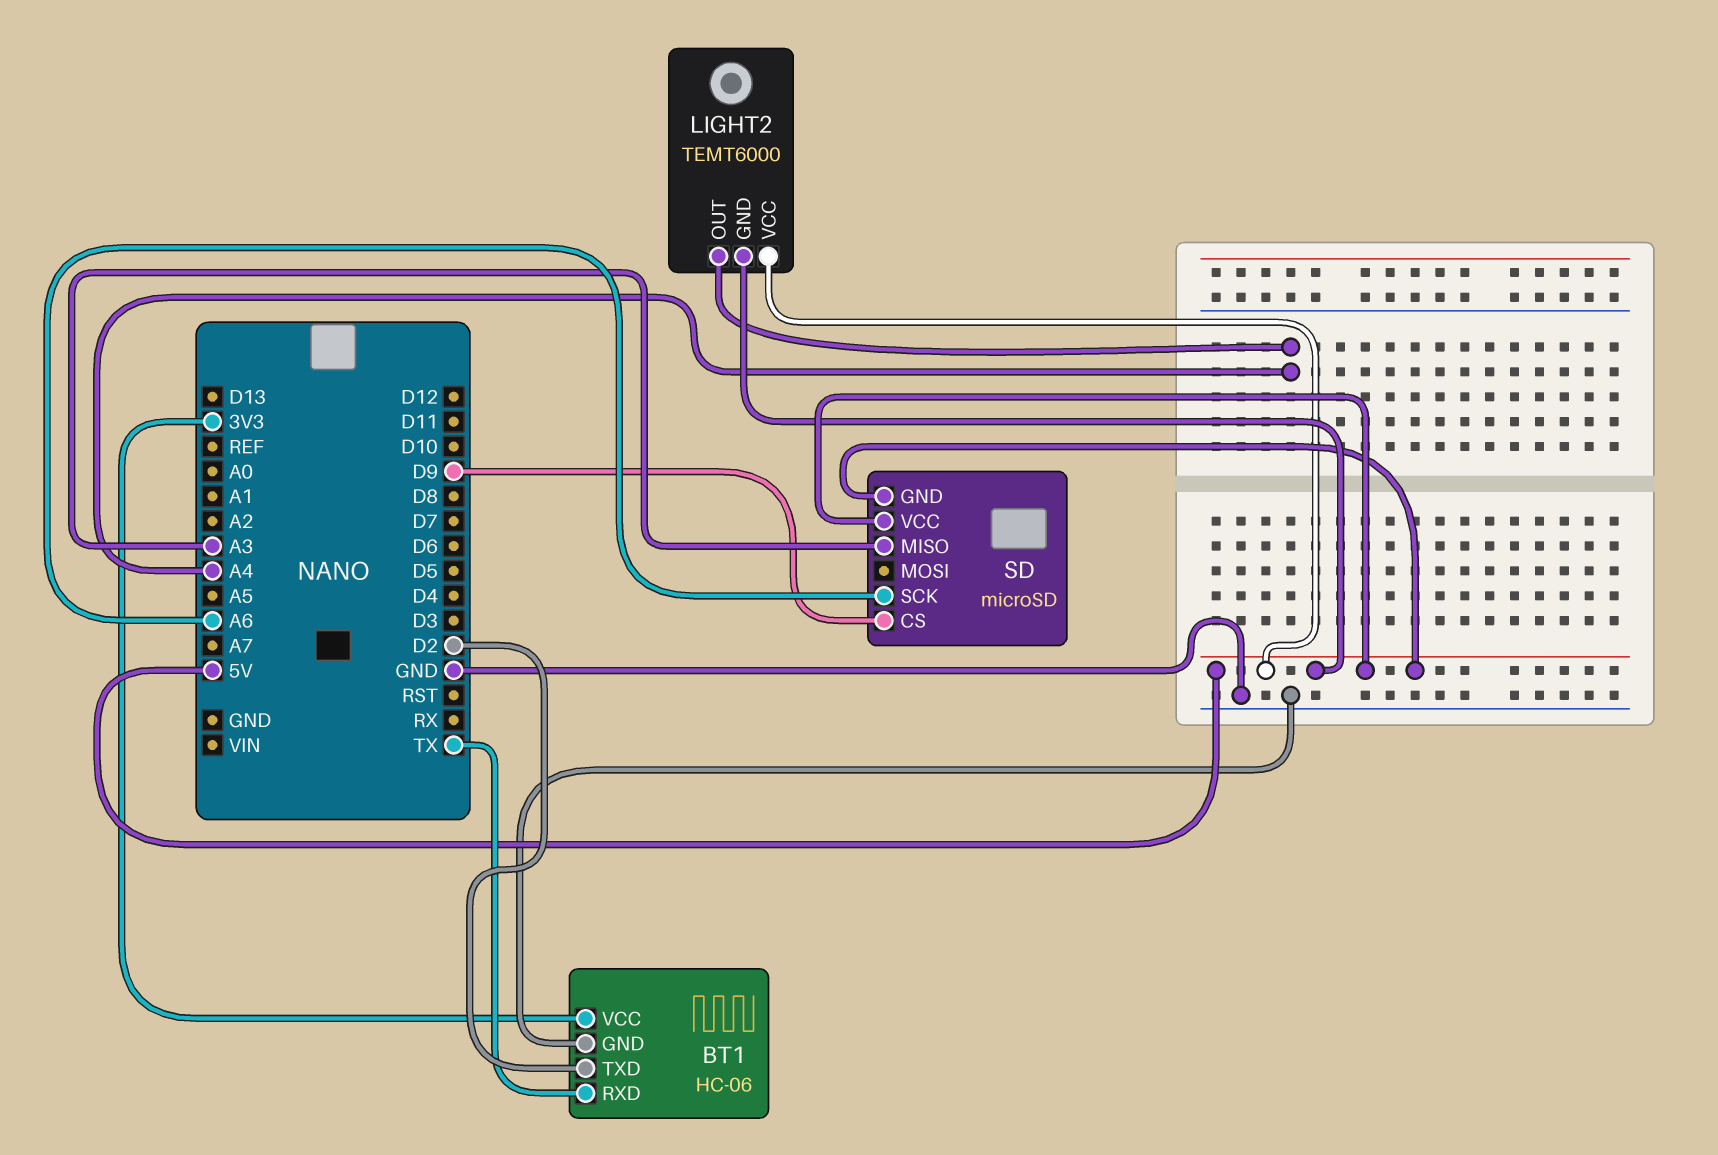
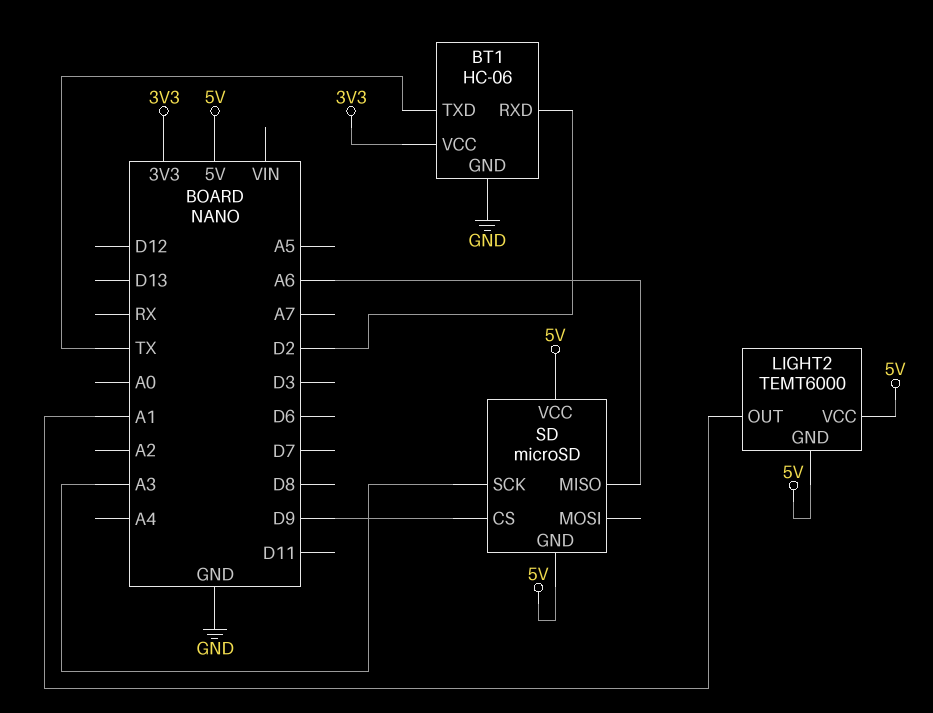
BT1 pin RXD: TX -> D2
BT1 pin TXD: D2 -> TX
LIGHT2 pin OUT: A4 -> A1
SD pin MISO: A3 -> A6
SD pin SCK: A6 -> A3

